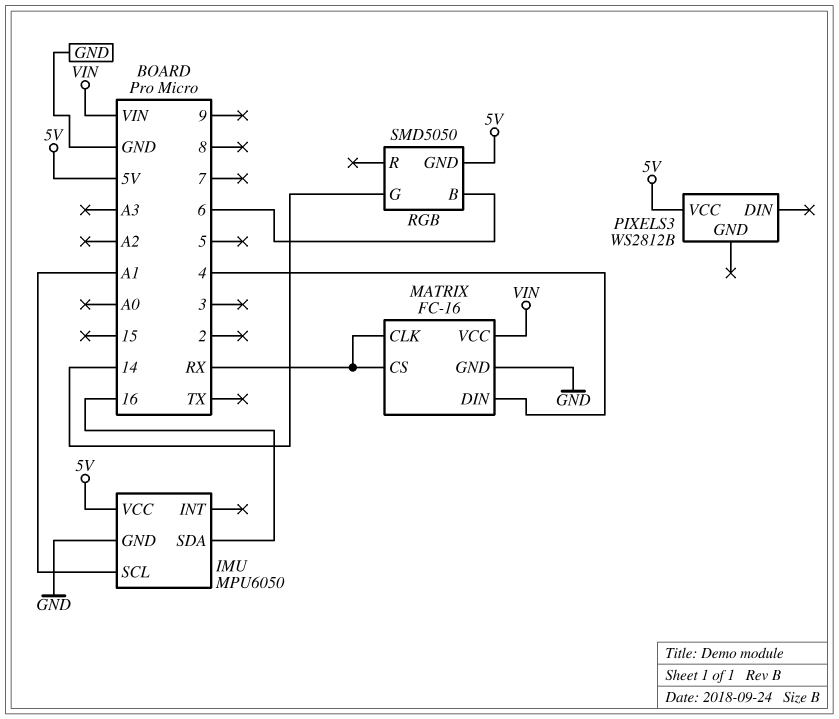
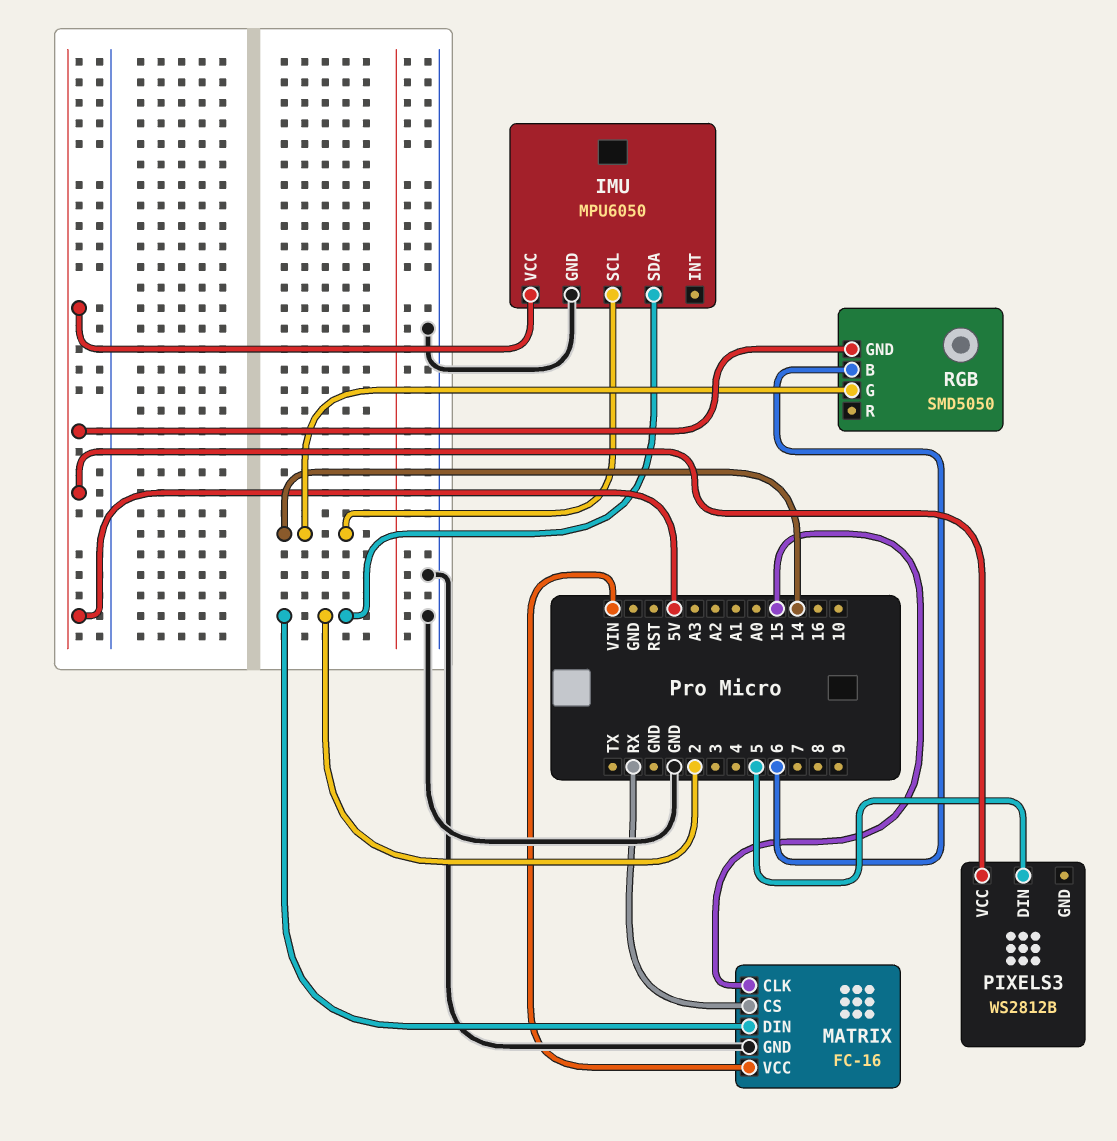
IMU pin SCL: A1 -> 14
IMU pin SDA: 16 -> 2
MATRIX pin CLK: RX -> 15
MATRIX pin DIN: 4 -> 2
PIXELS3 pin DIN: none -> 5

